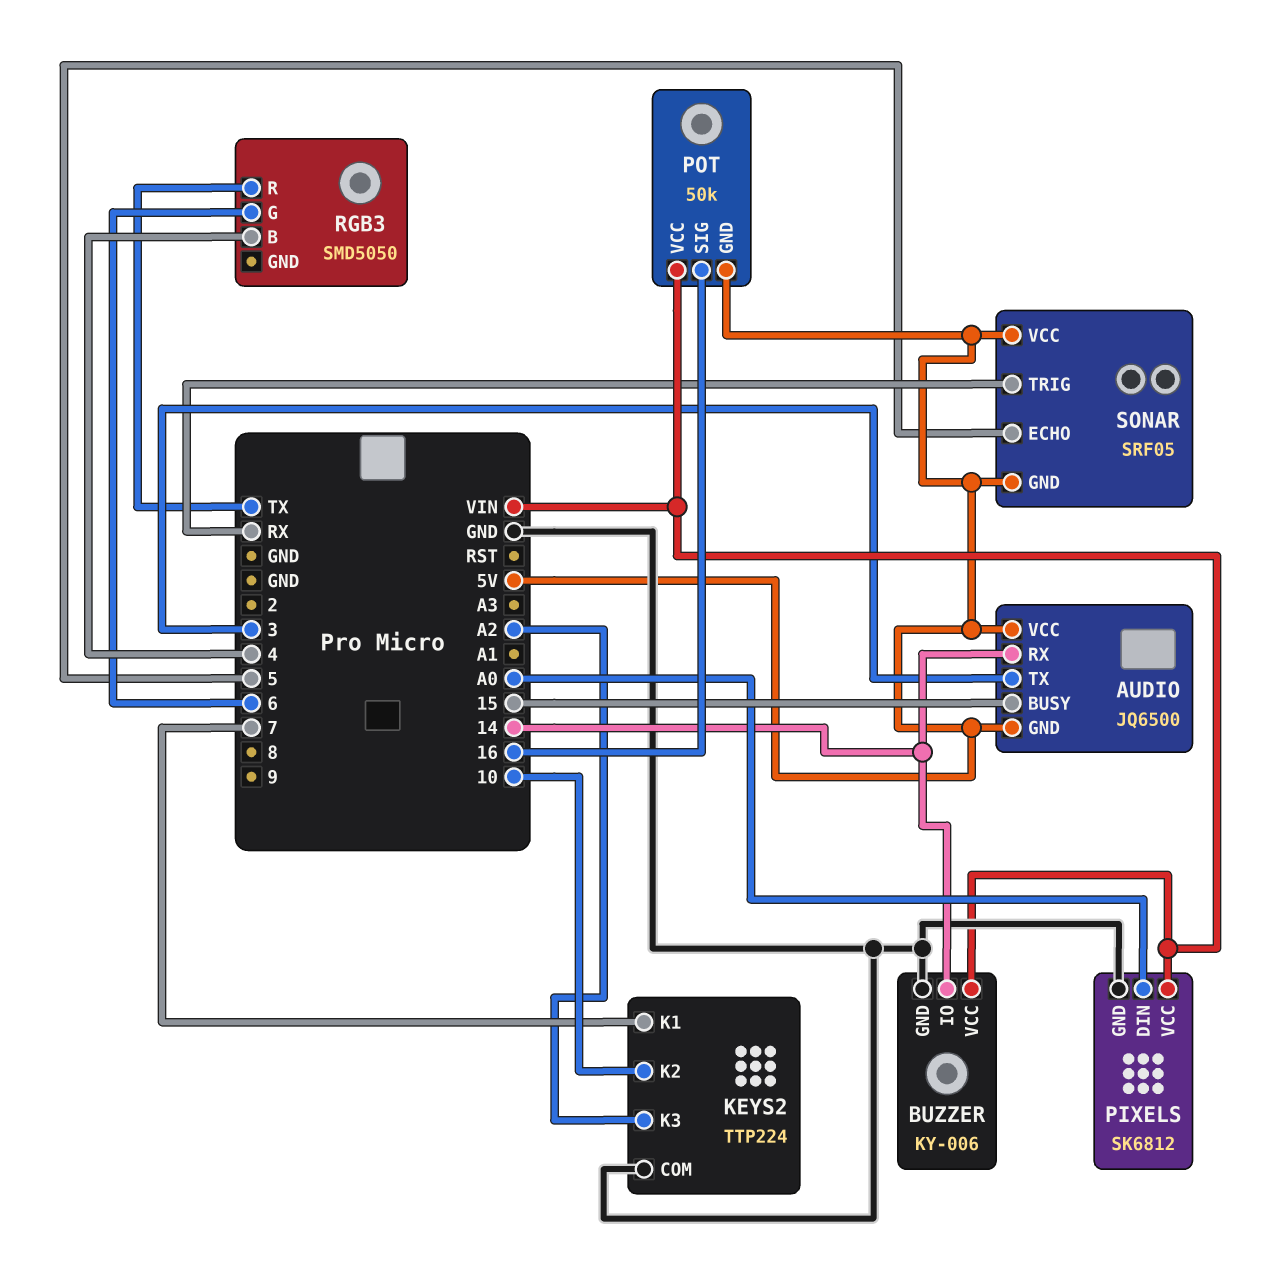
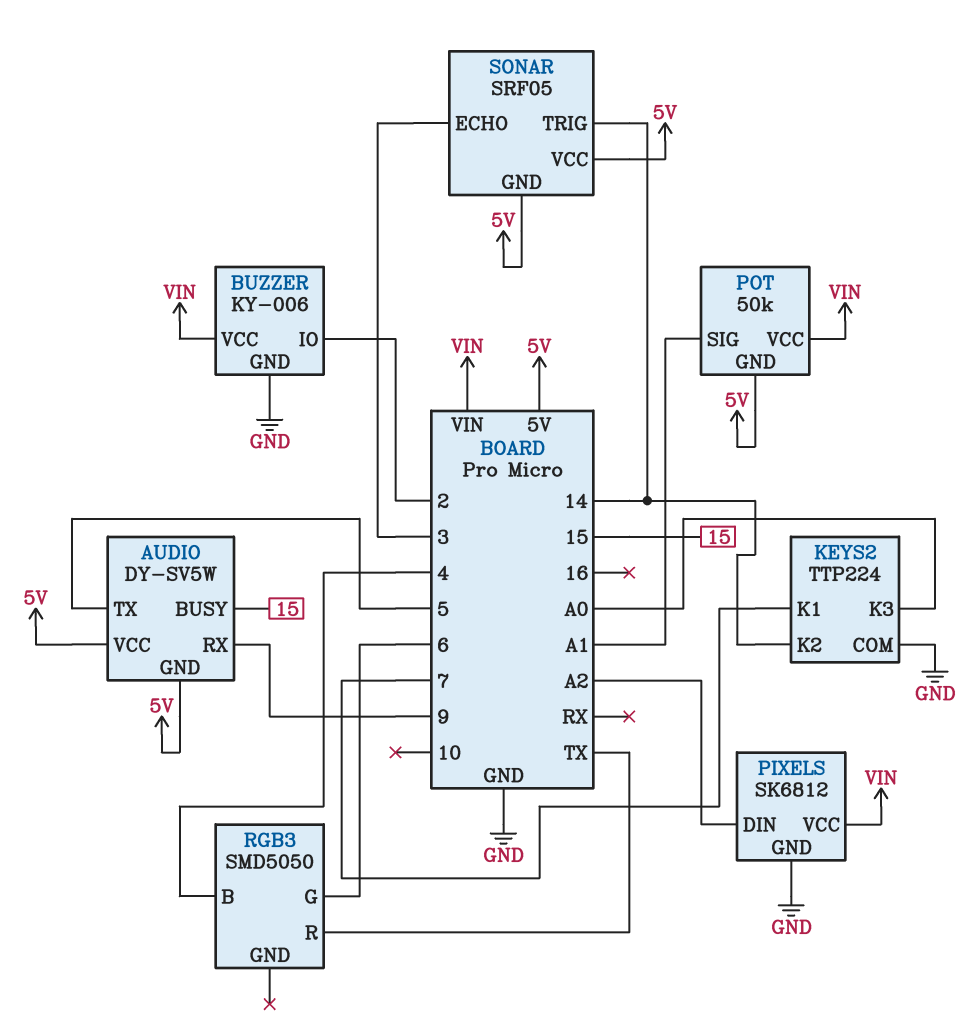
AUDIO: JQ6500 -> DY-SV5W
AUDIO pin RX: 14 -> 9
AUDIO pin TX: 3 -> 5
BUZZER pin IO: 14 -> 2
KEYS2 pin K2: 10 -> 14
KEYS2 pin K3: A2 -> A0
PIXELS pin DIN: A0 -> A2
POT pin SIG: 16 -> A1
SONAR pin ECHO: 5 -> 3
SONAR pin TRIG: RX -> 14

